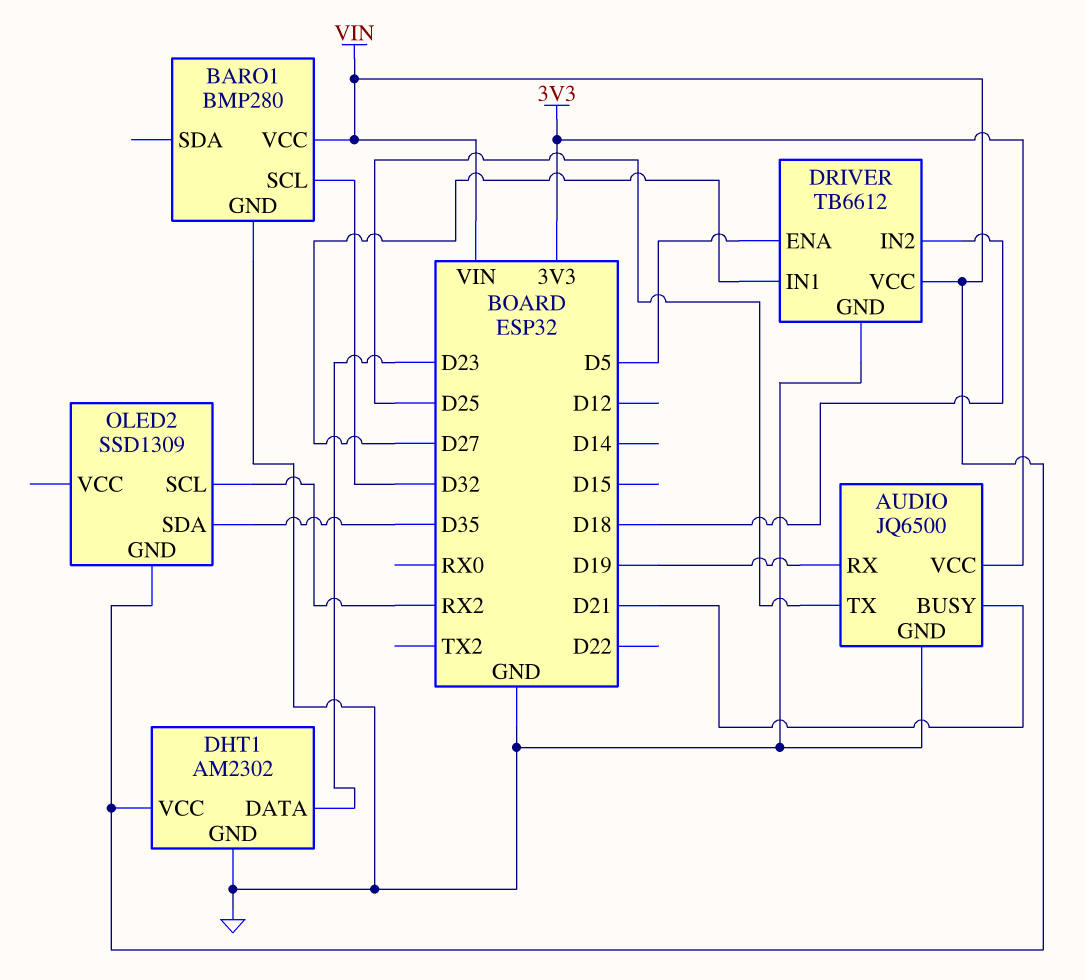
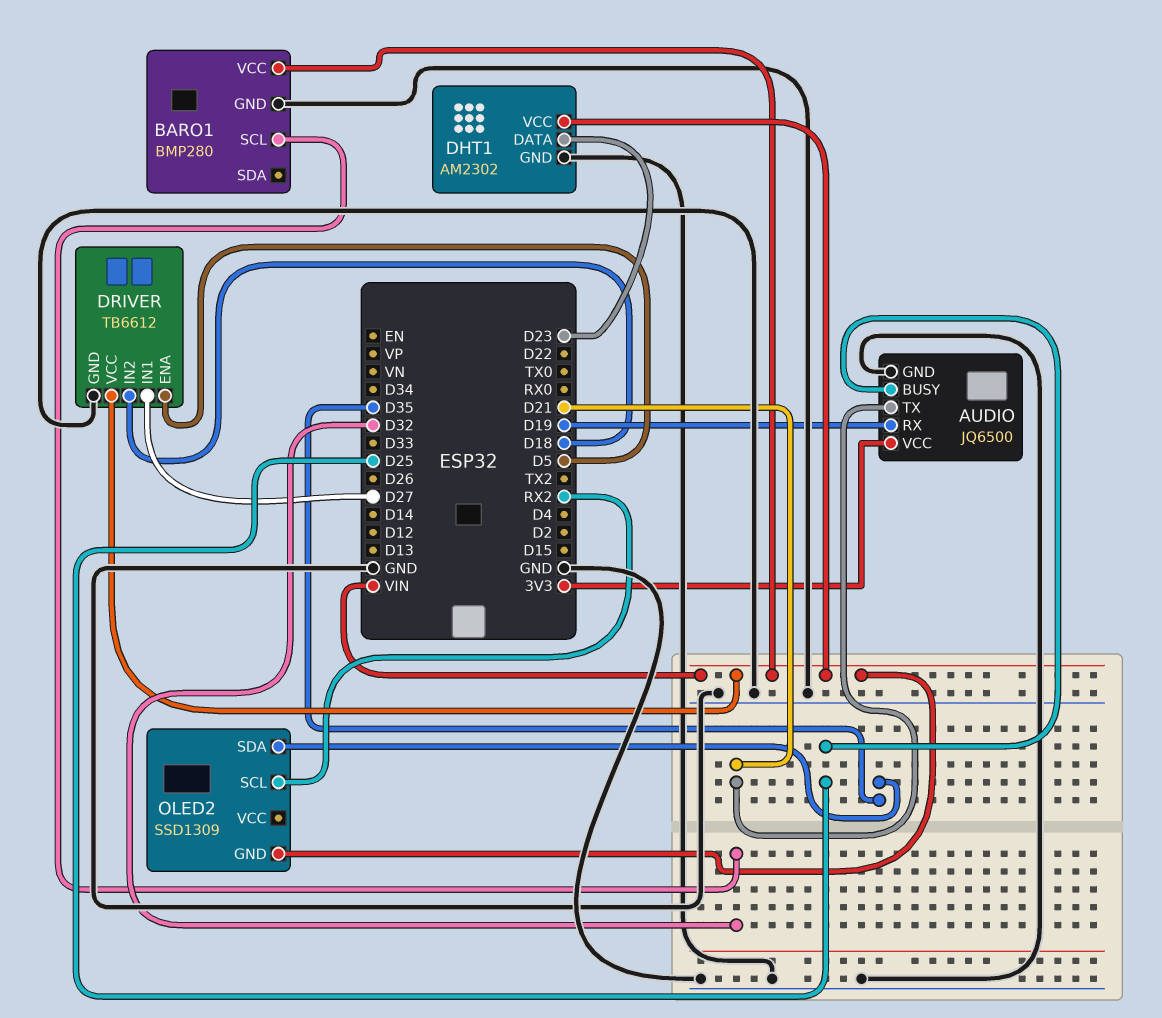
AUDIO pin BUSY: D21 -> D25
AUDIO pin TX: D25 -> D21

